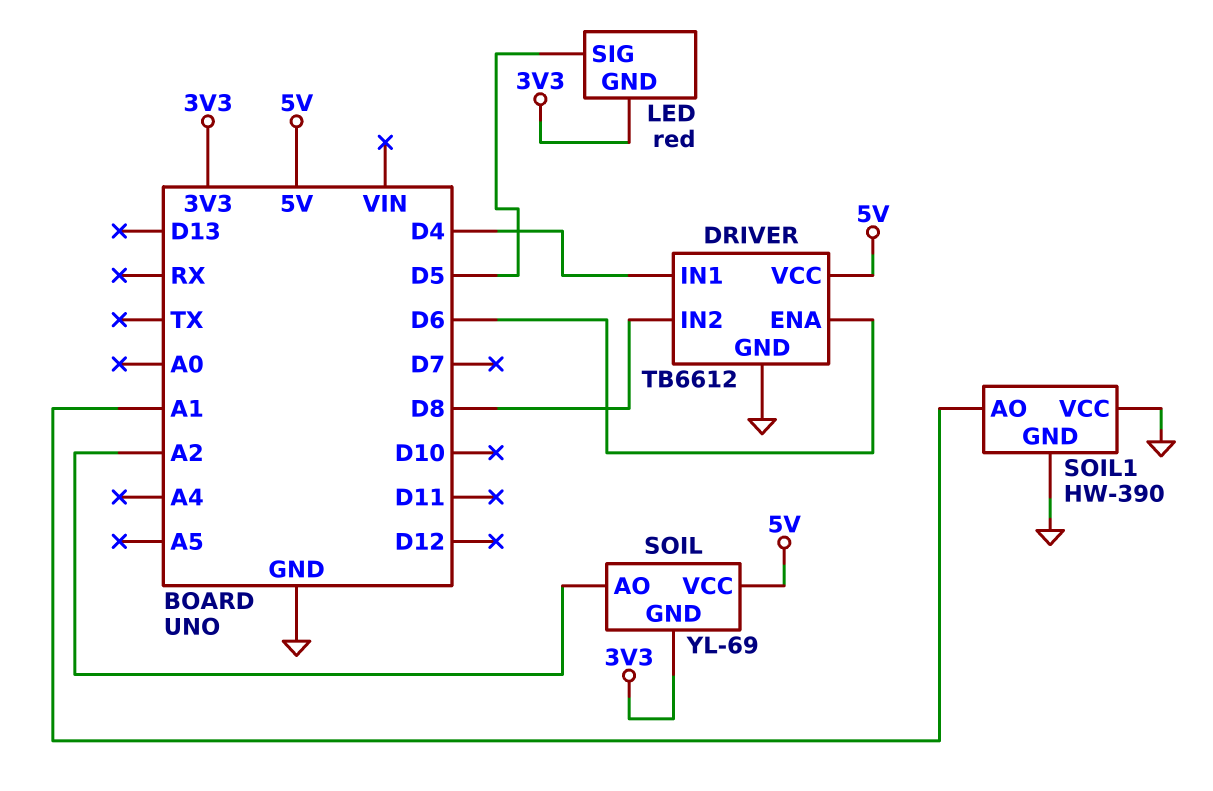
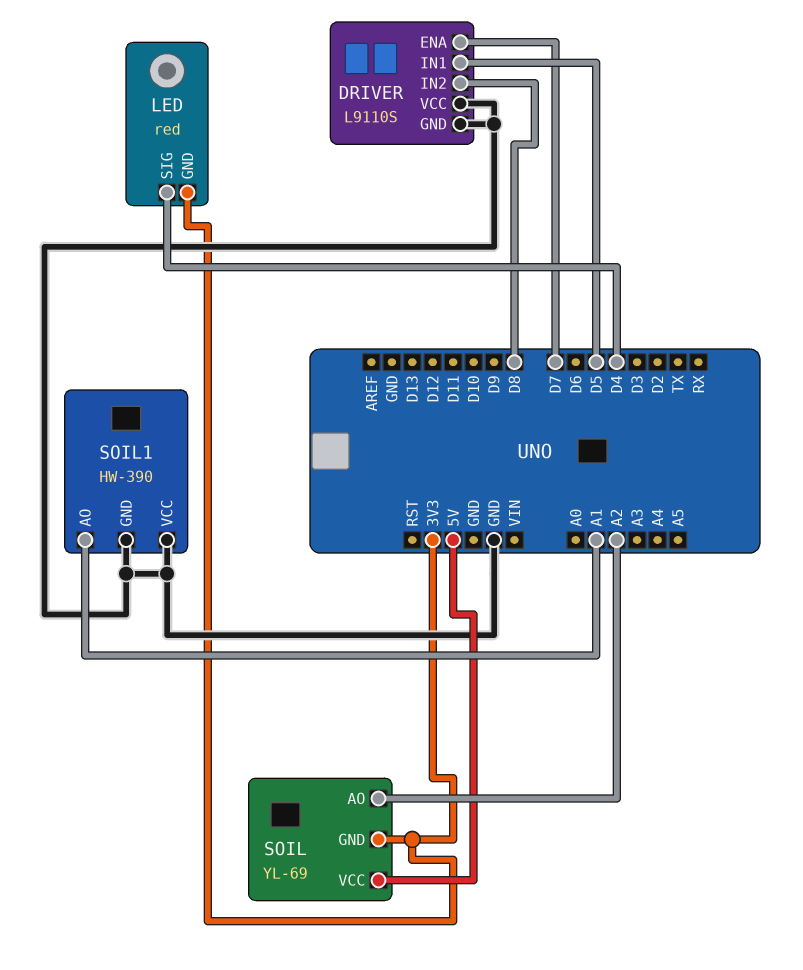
DRIVER: TB6612 -> L9110S
DRIVER pin ENA: D6 -> D7
DRIVER pin IN1: D4 -> D5
DRIVER pin VCC: 5V -> GND
LED pin SIG: D5 -> D4

